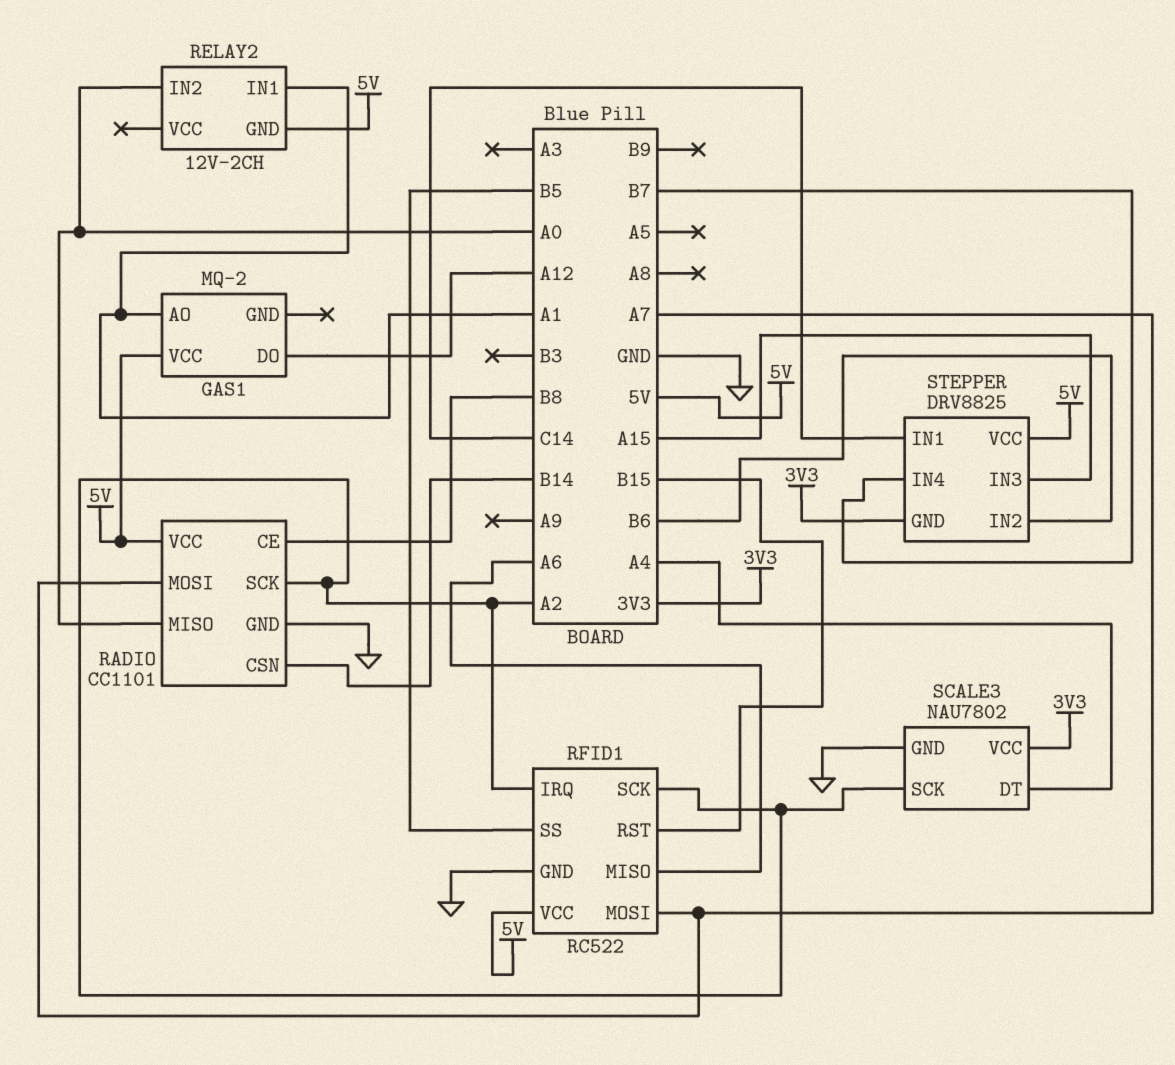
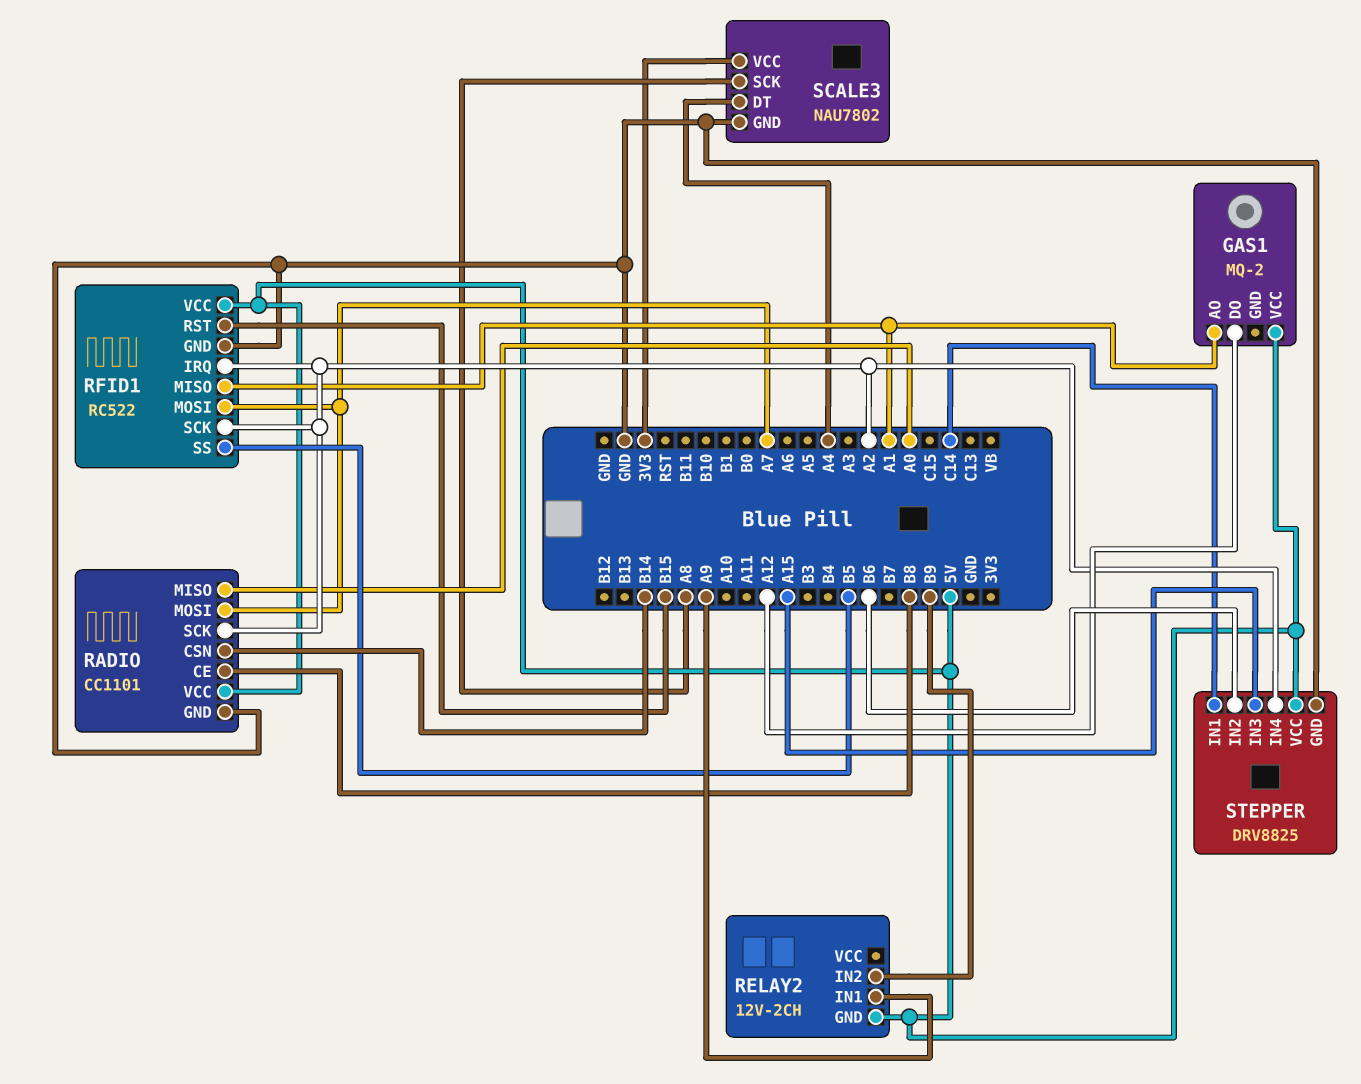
RELAY2 pin IN1: A1 -> A9
RELAY2 pin IN2: A0 -> B9
RFID1 pin MISO: A6 -> A1
SCALE3 pin SCK: A2 -> A8
STEPPER pin GND: 3V3 -> GND
STEPPER pin IN4: B7 -> A2

